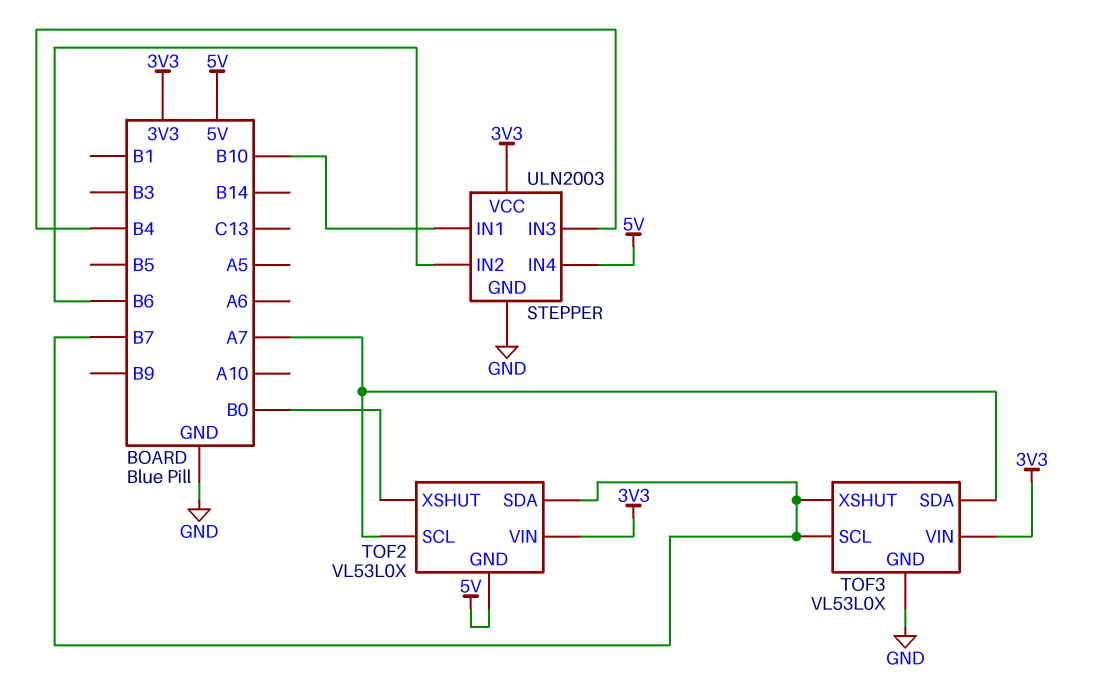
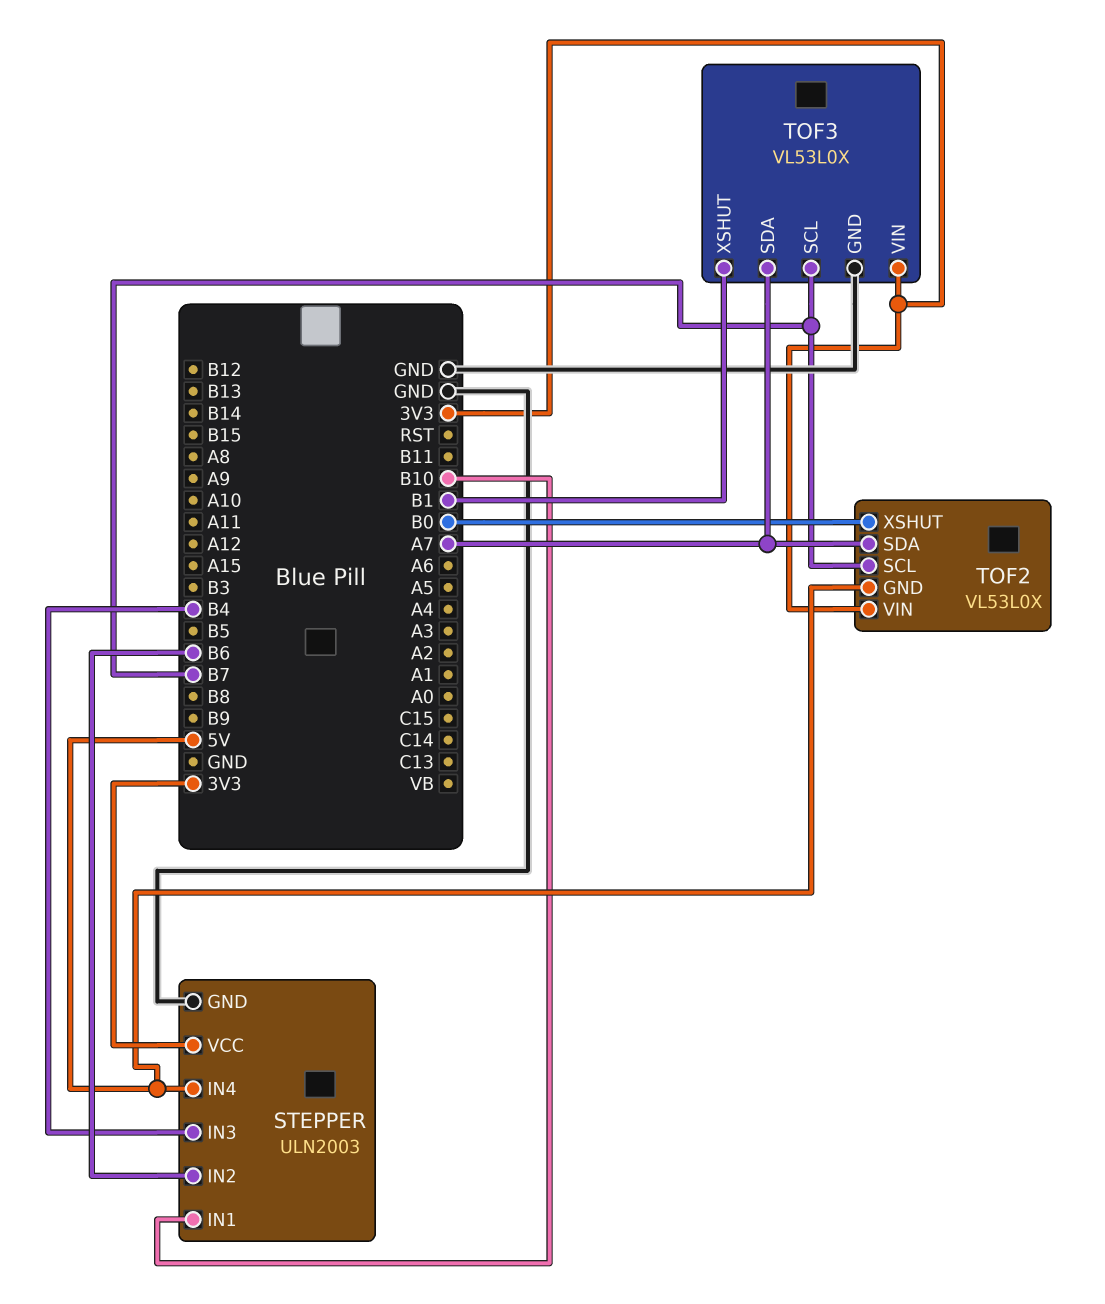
TOF2 pin SCL: A7 -> B7
TOF2 pin SDA: B7 -> A7
TOF3 pin XSHUT: B7 -> B1

